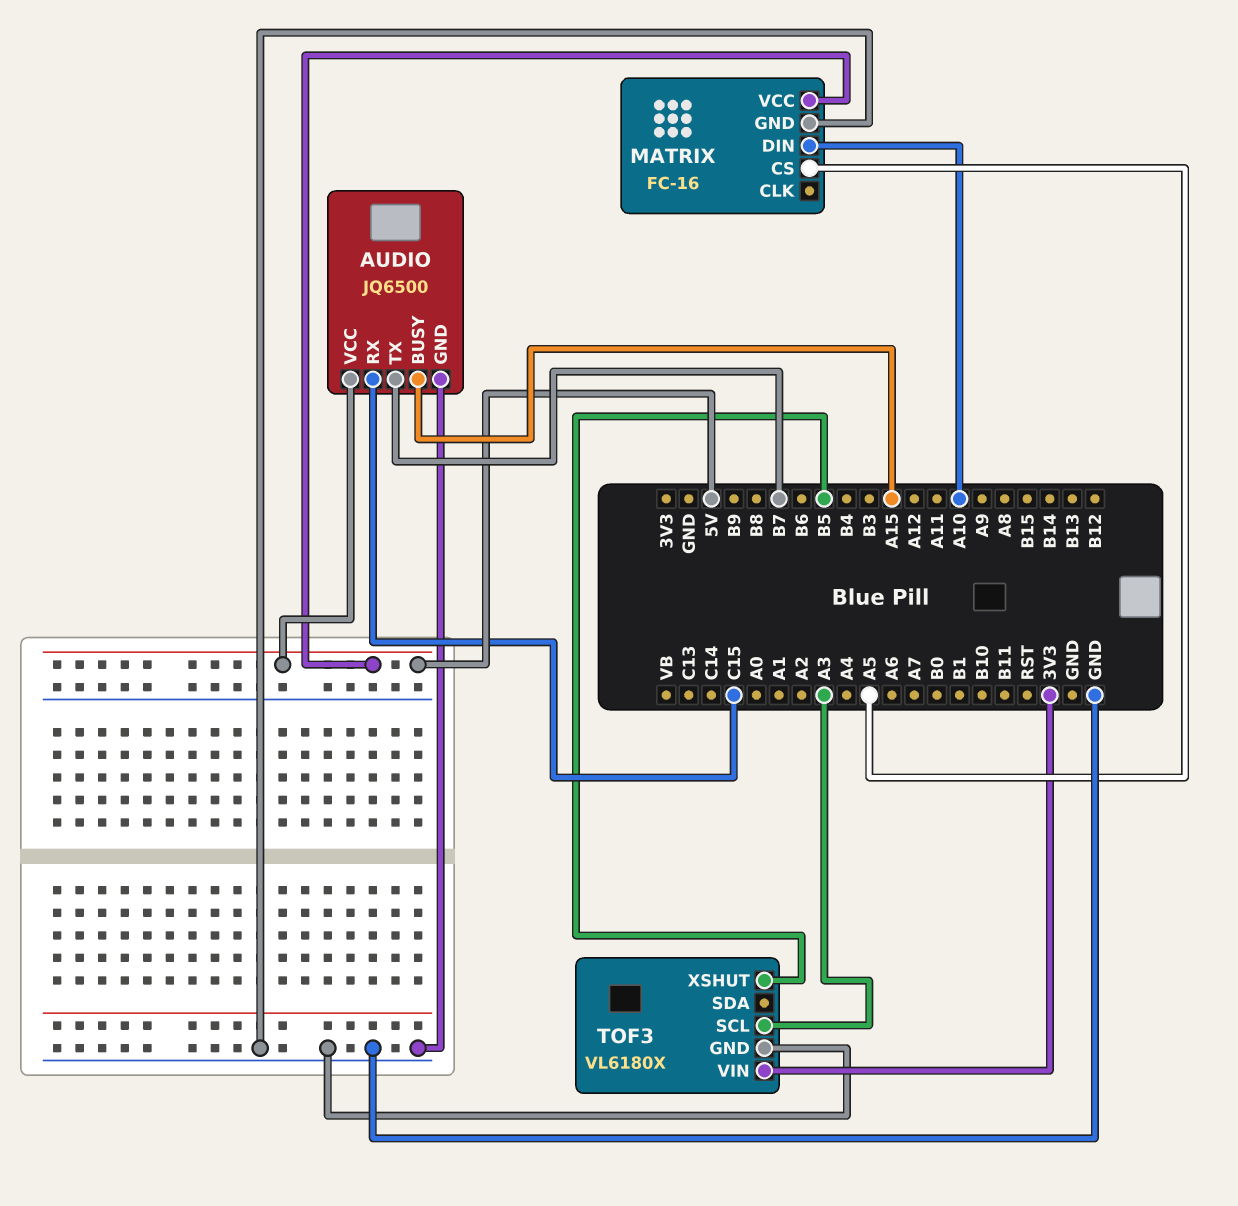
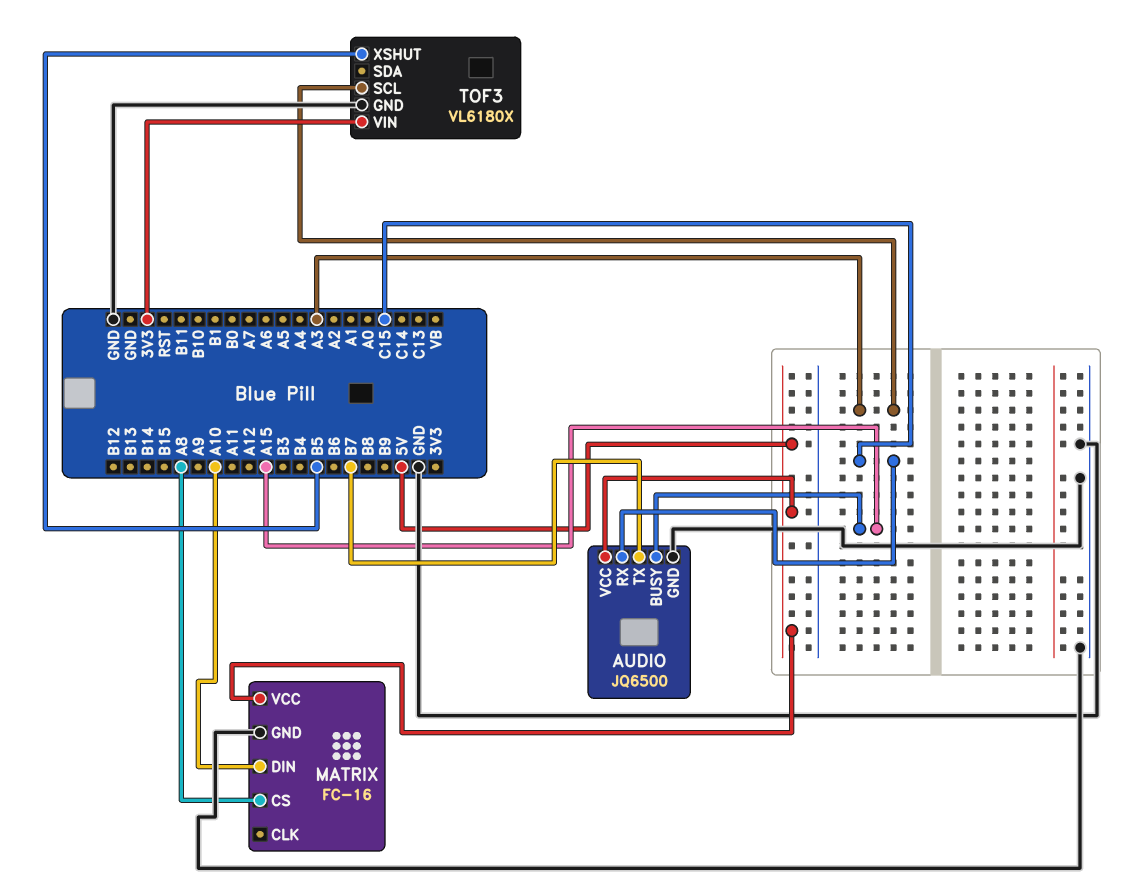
MATRIX pin CS: A5 -> A8

